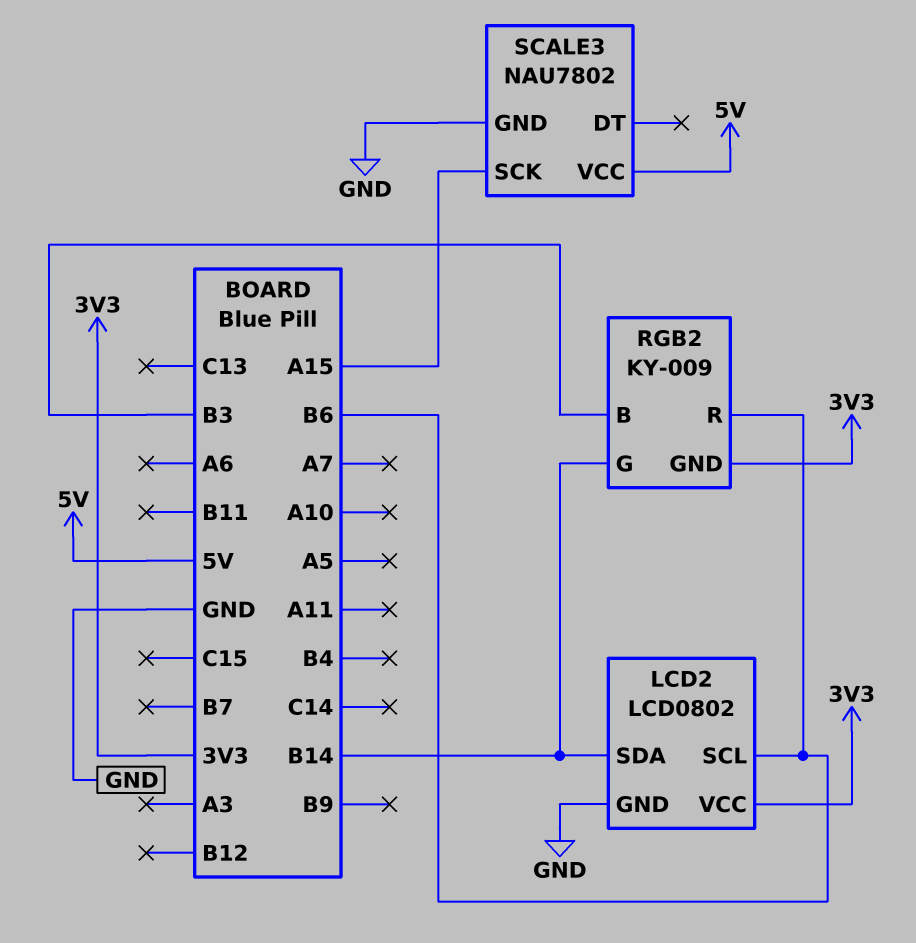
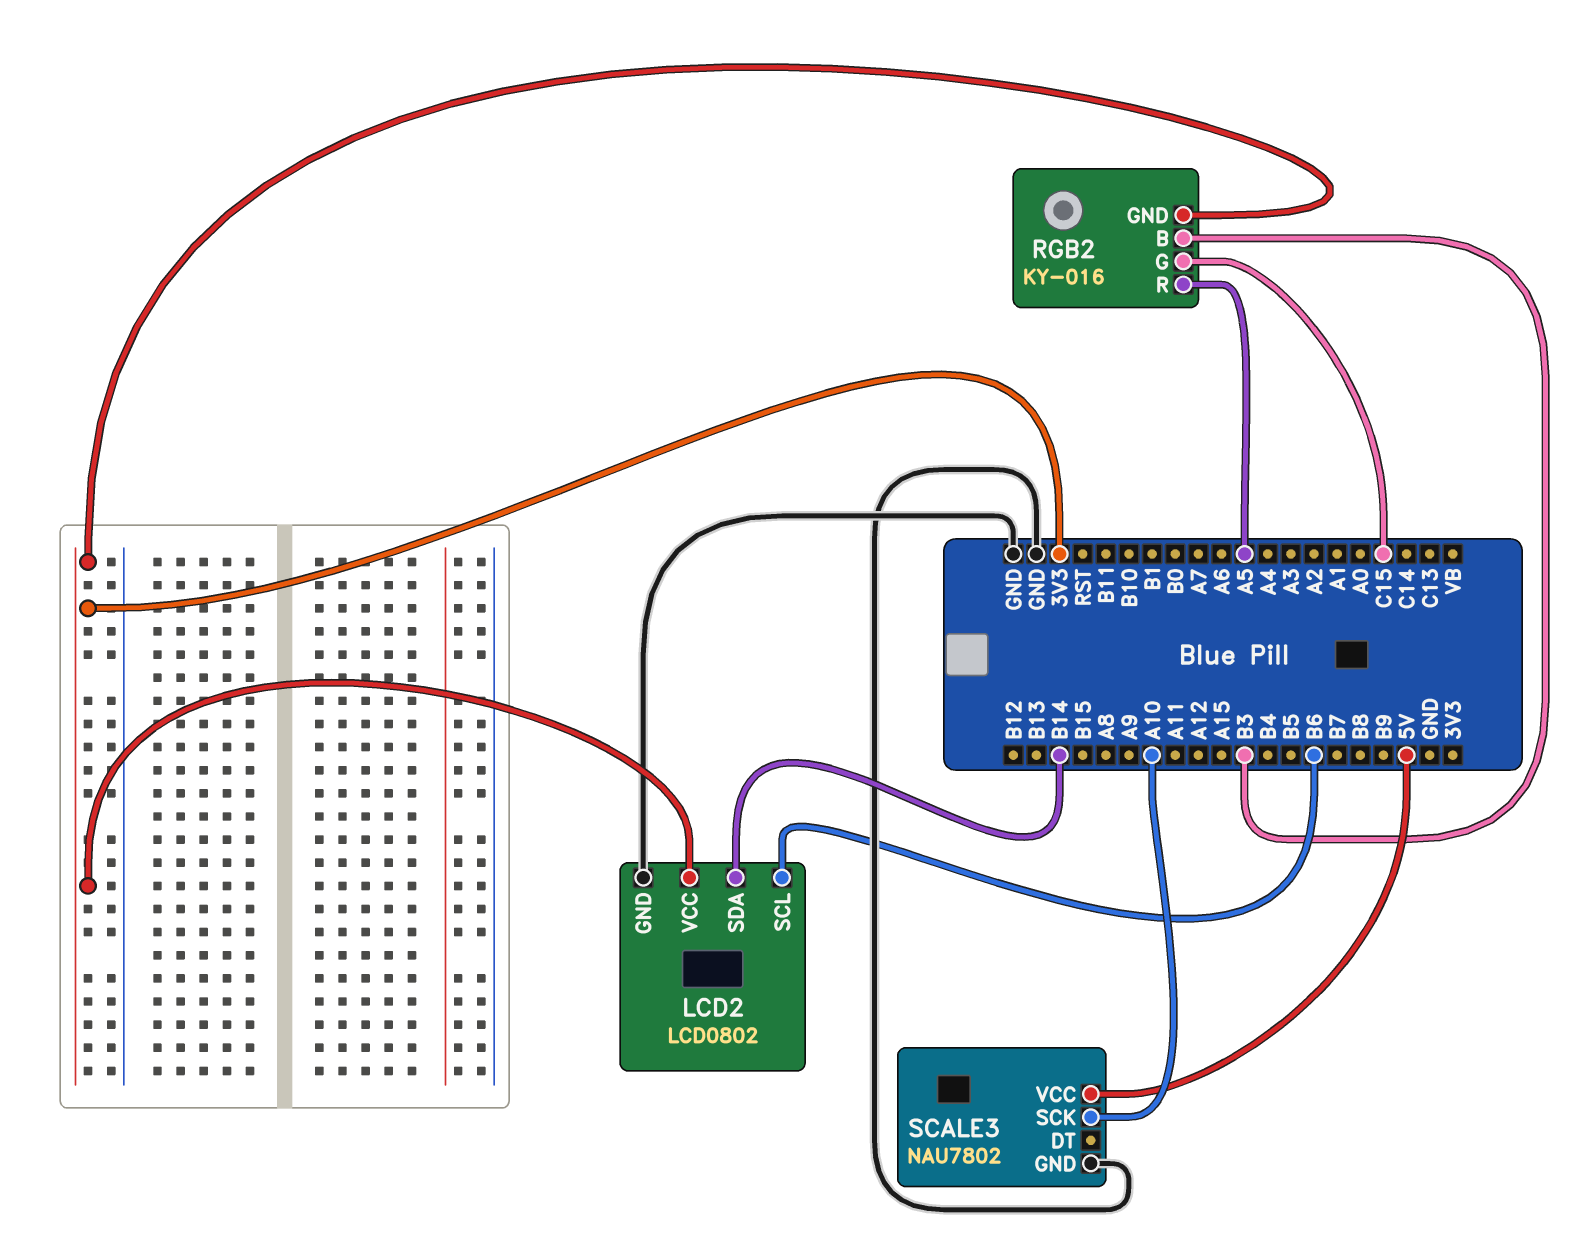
RGB2: KY-009 -> KY-016
RGB2 pin G: B14 -> C15
RGB2 pin R: B6 -> A5
SCALE3 pin SCK: A15 -> A10

